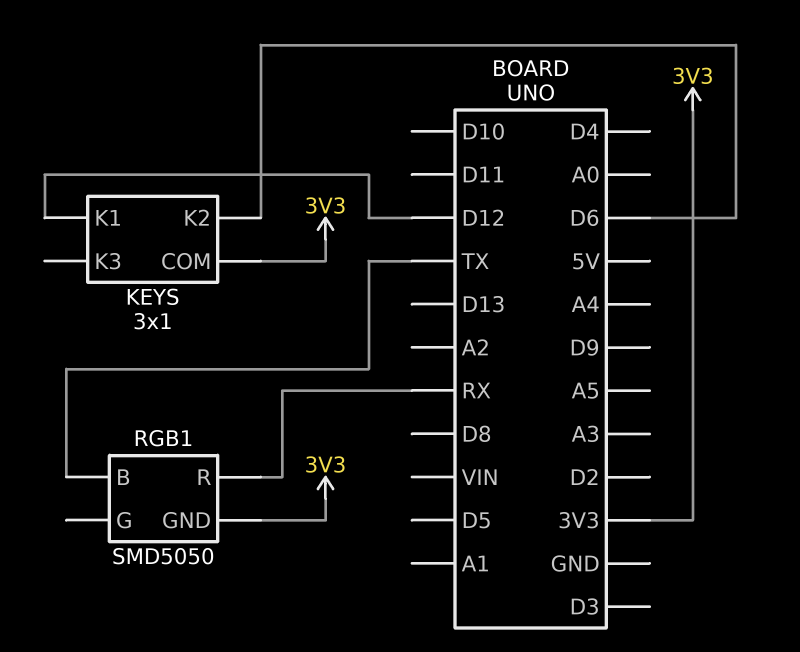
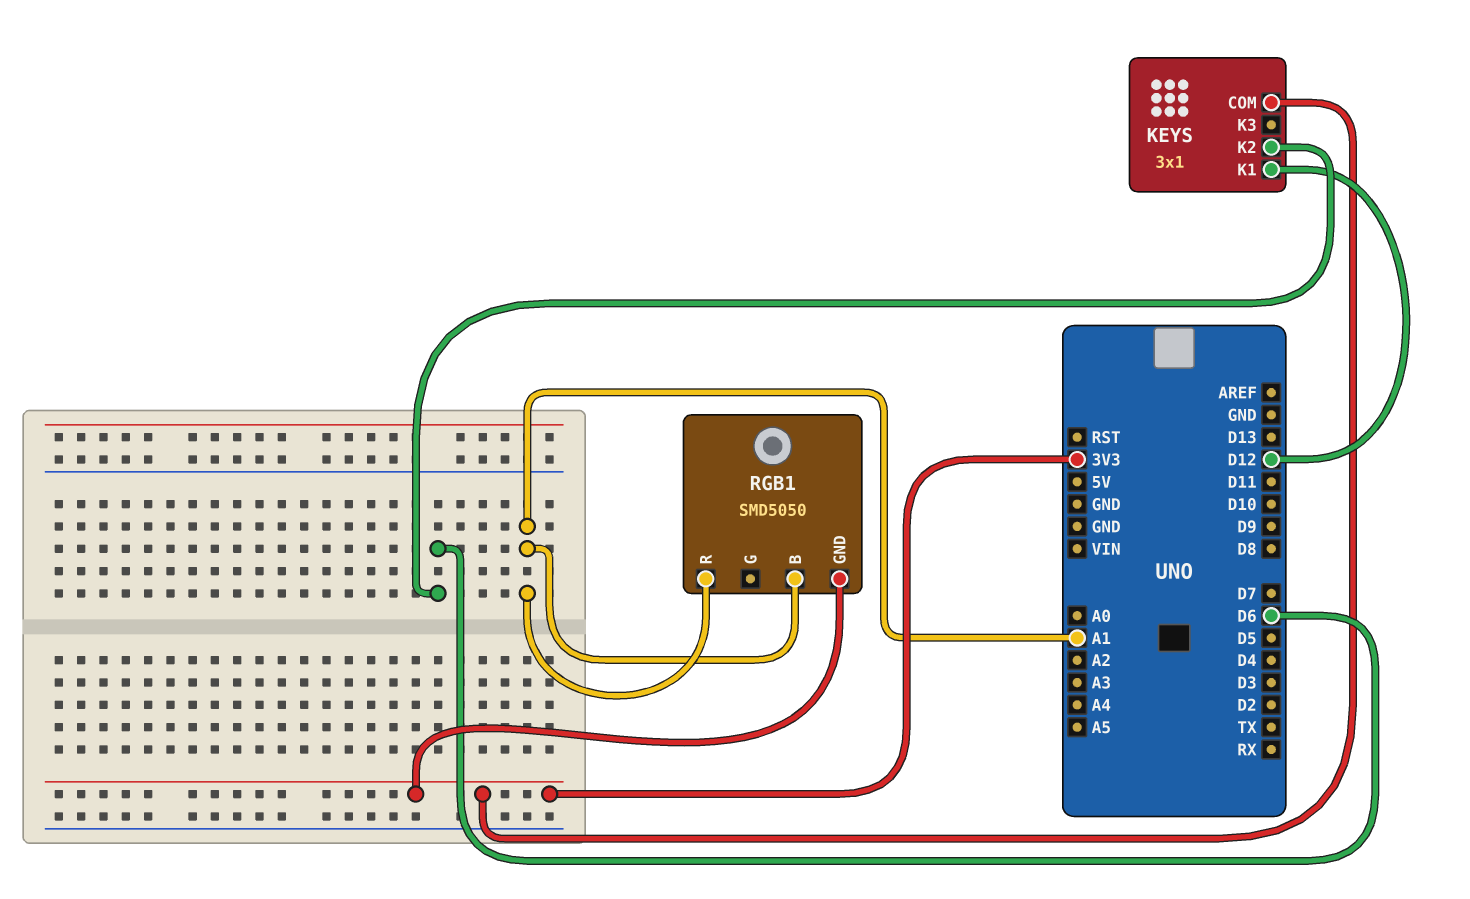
RGB1 pin B: TX -> A1
RGB1 pin R: RX -> A1

